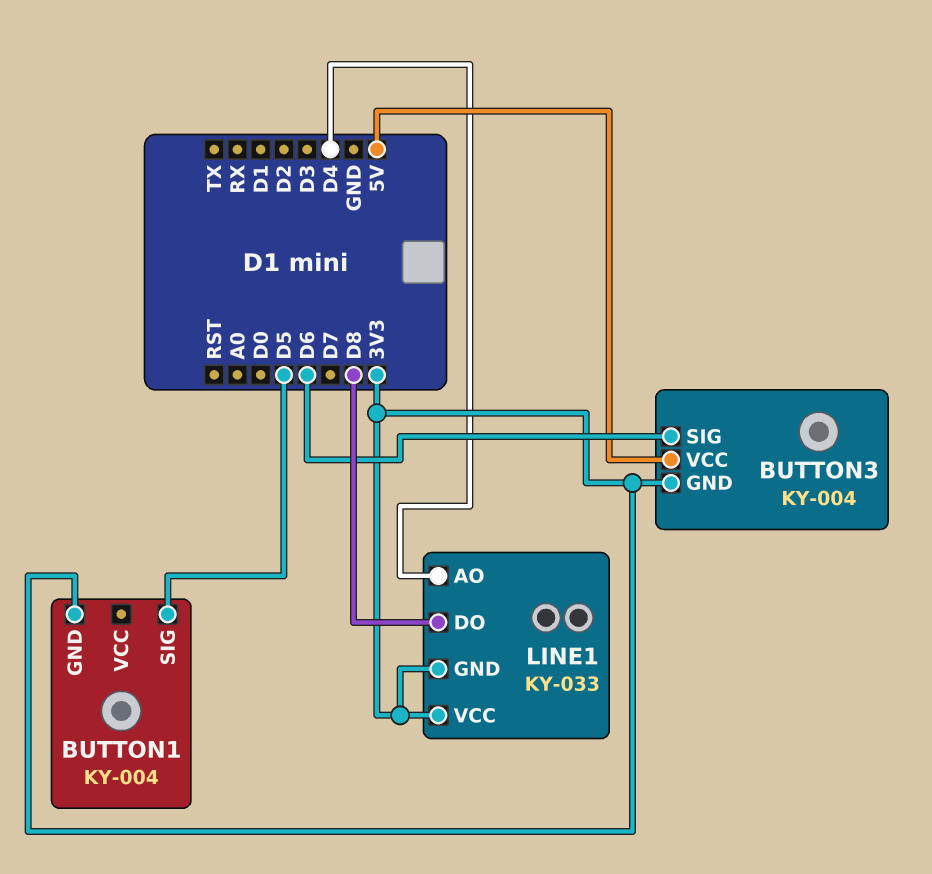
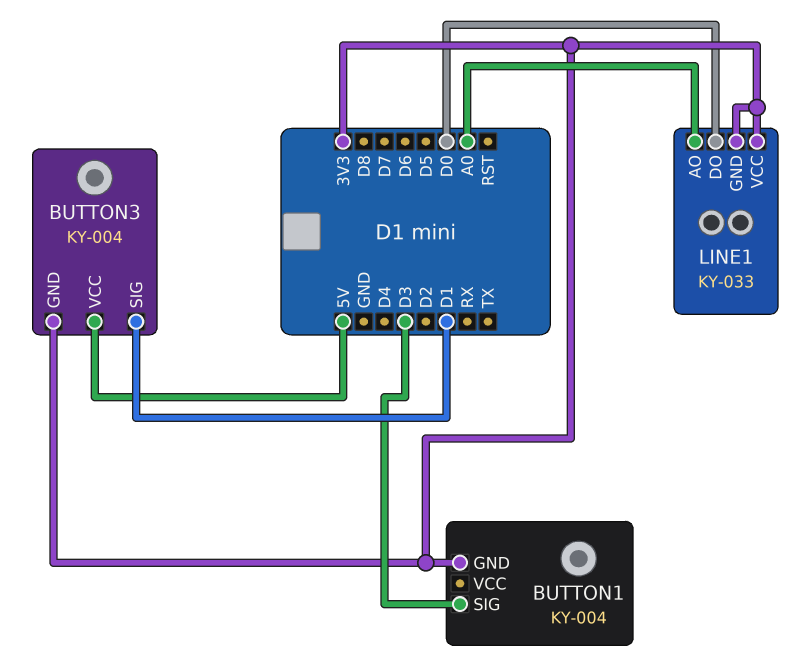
BUTTON1 pin SIG: D5 -> D3
BUTTON3 pin SIG: D6 -> D1
LINE1 pin AO: D4 -> A0
LINE1 pin DO: D8 -> D0

